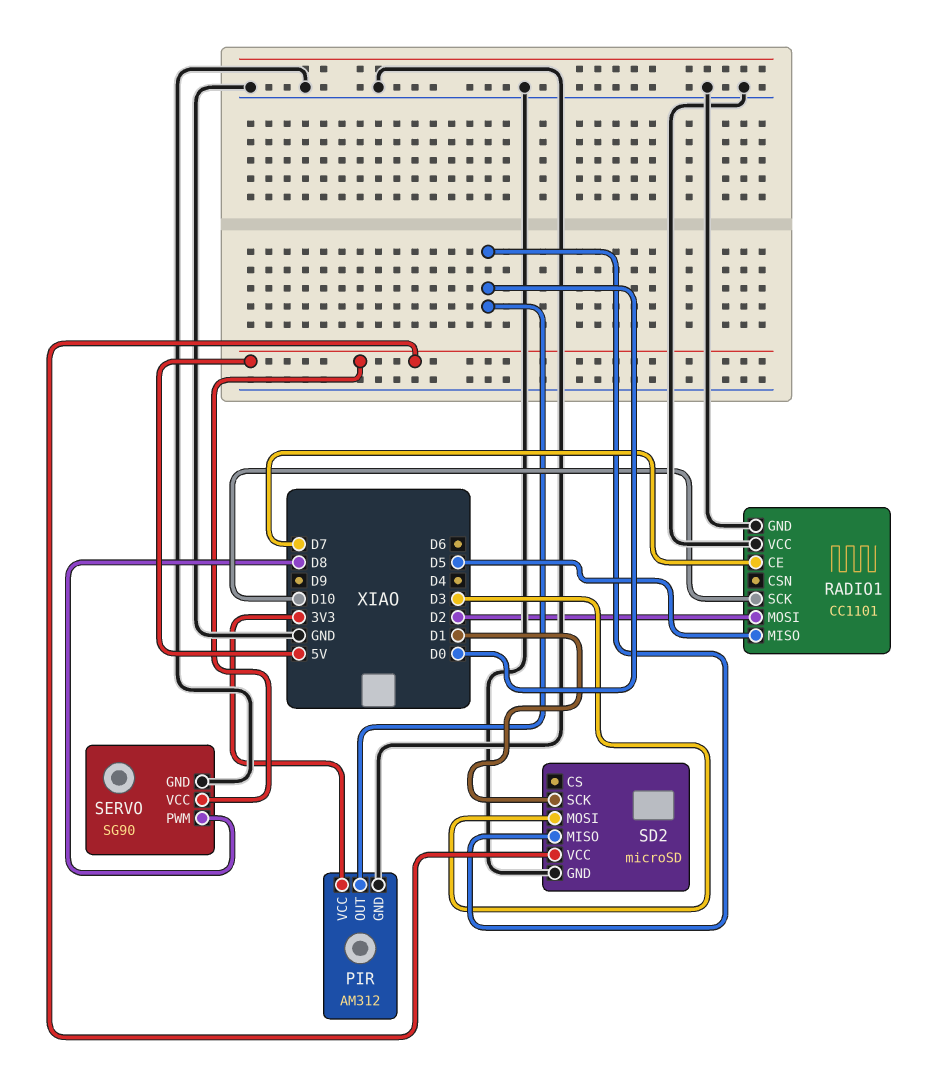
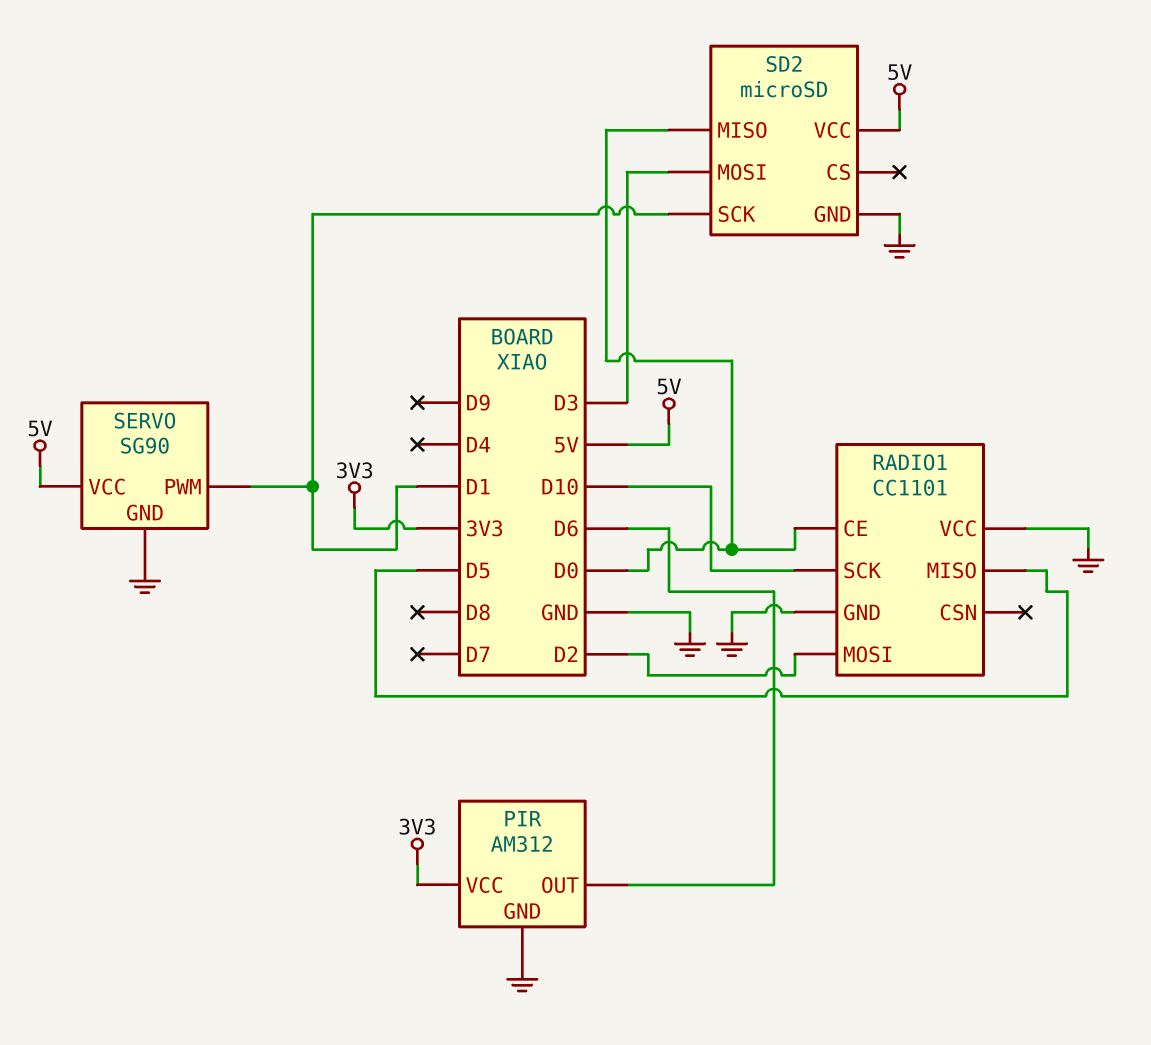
PIR pin OUT: D0 -> D6
RADIO1 pin CE: D7 -> D0
SERVO pin PWM: D8 -> D1

